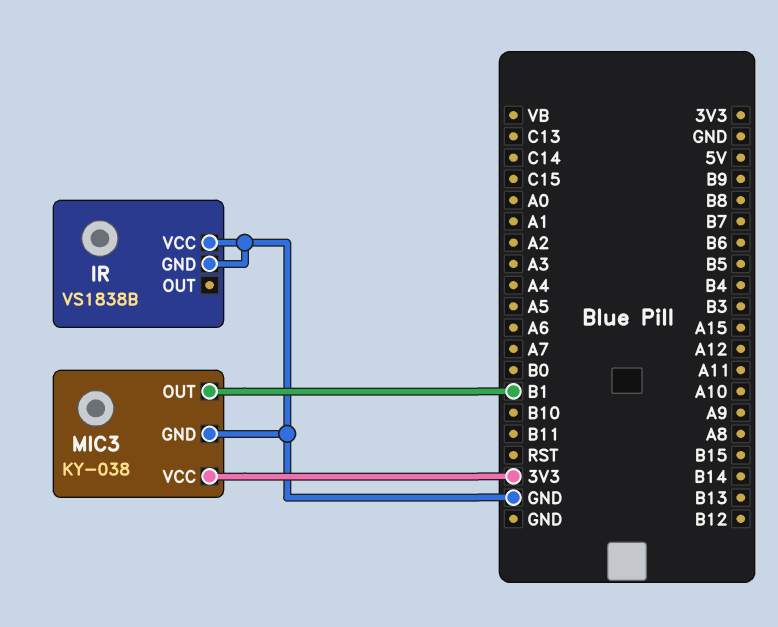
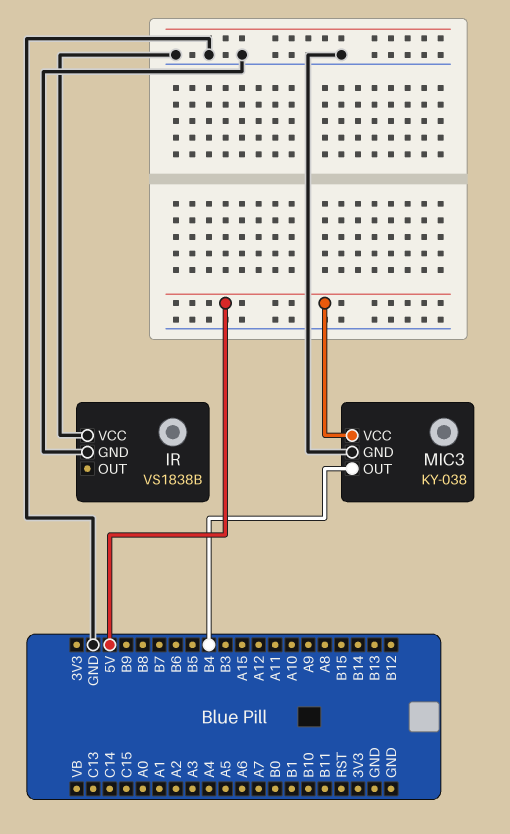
MIC3 pin OUT: B1 -> B4
MIC3 pin VCC: 3V3 -> 5V

